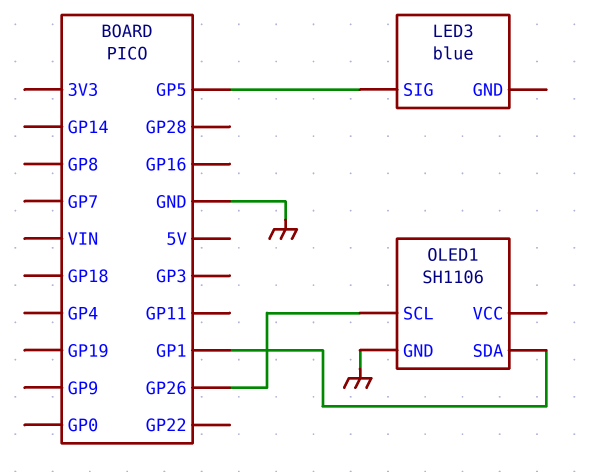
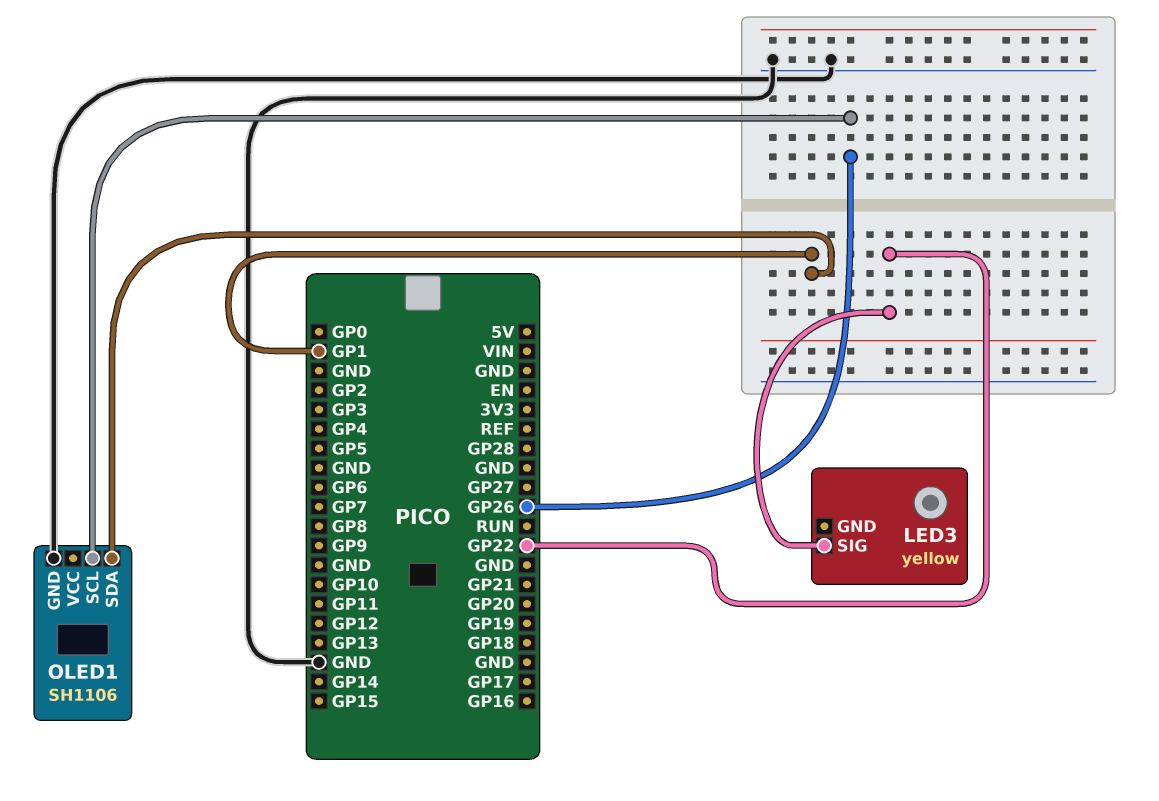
LED3: blue -> yellow
LED3 pin SIG: GP5 -> GP22

